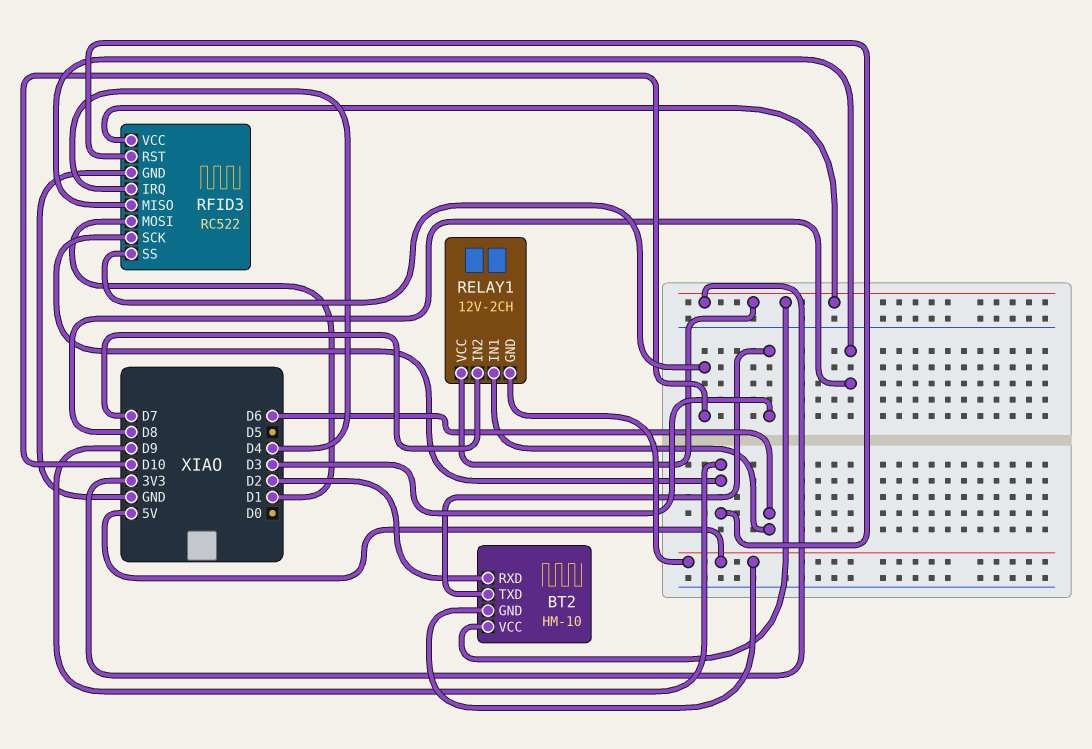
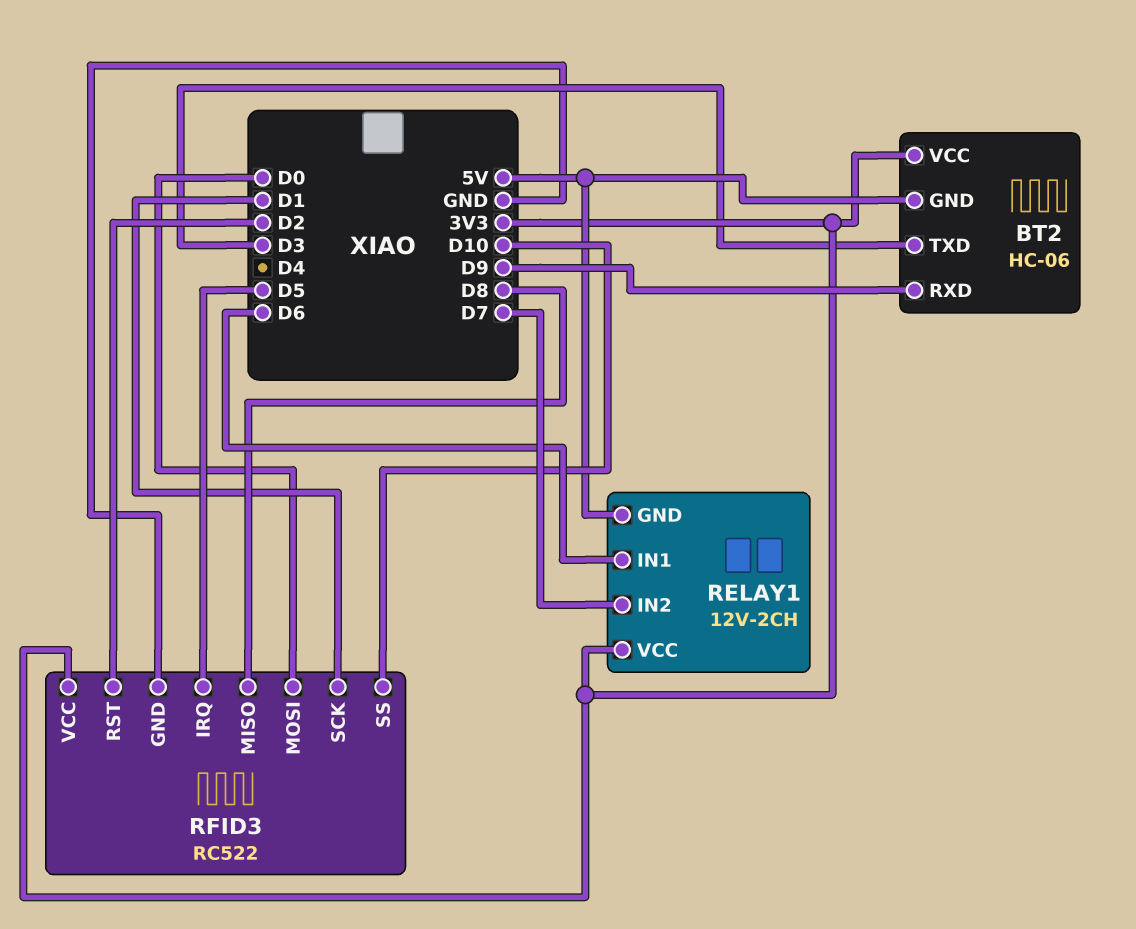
BT2: HM-10 -> HC-06
BT2 pin RXD: D2 -> D9
RFID3 pin IRQ: D4 -> D5
RFID3 pin MOSI: D1 -> D0
RFID3 pin RST: D9 -> D2
RFID3 pin SCK: D9 -> D1

